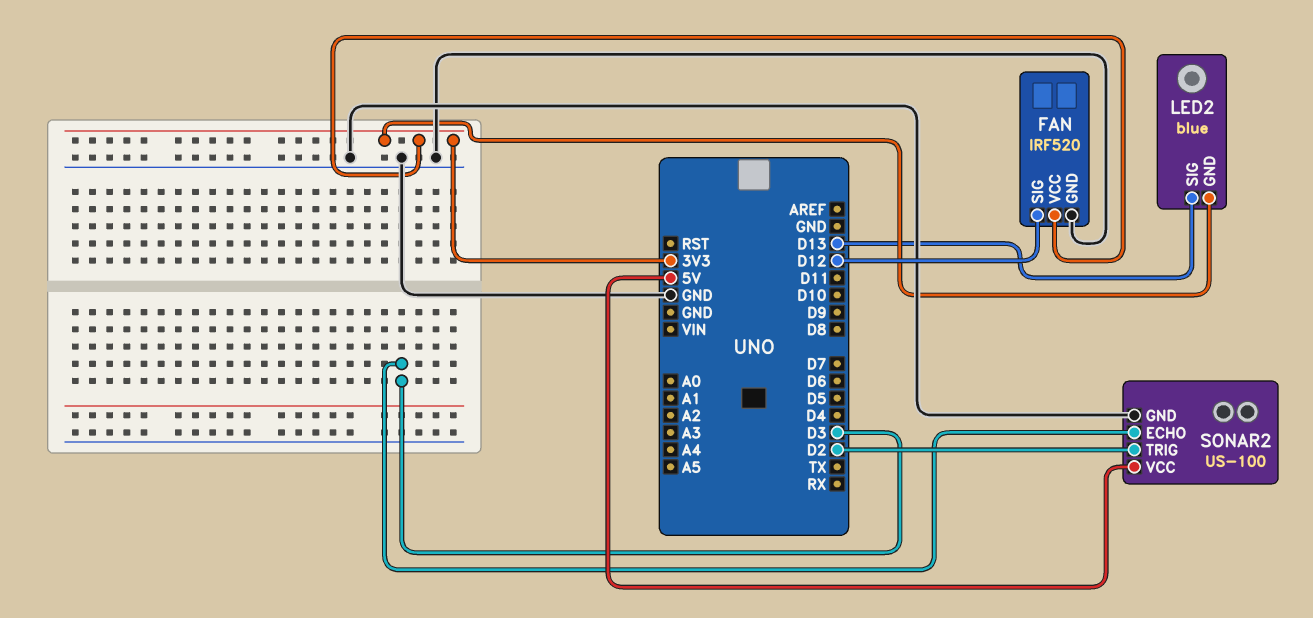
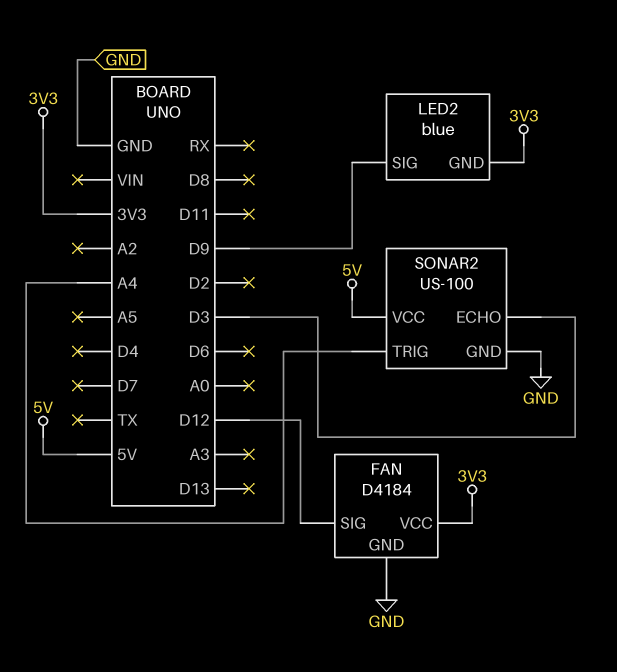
FAN: IRF520 -> D4184
LED2 pin SIG: D13 -> D9
SONAR2 pin TRIG: D2 -> A4

